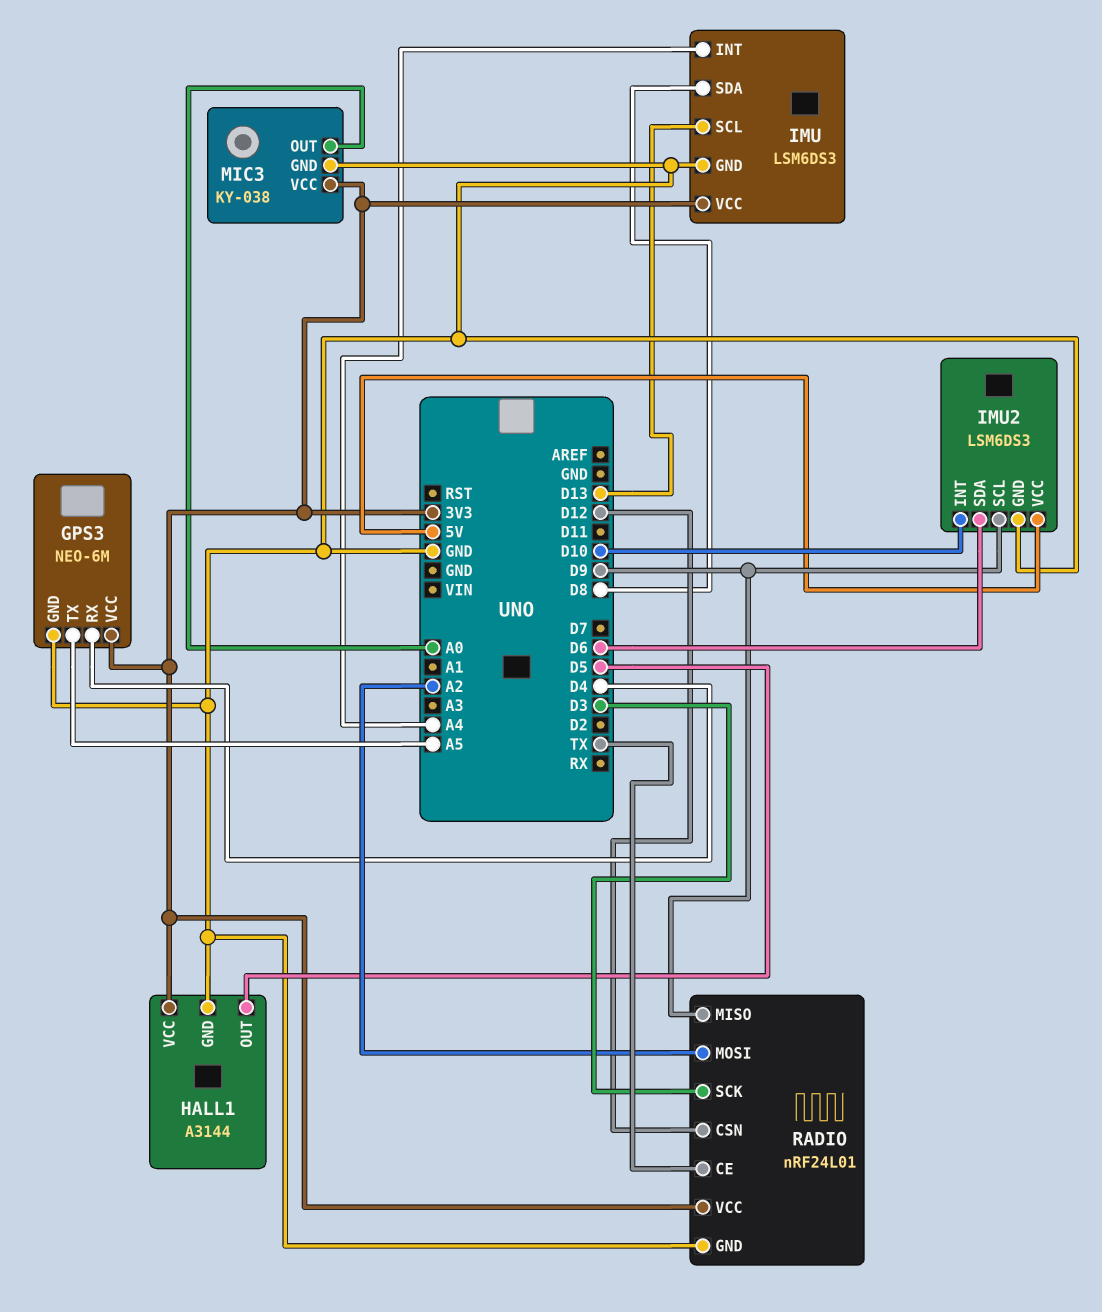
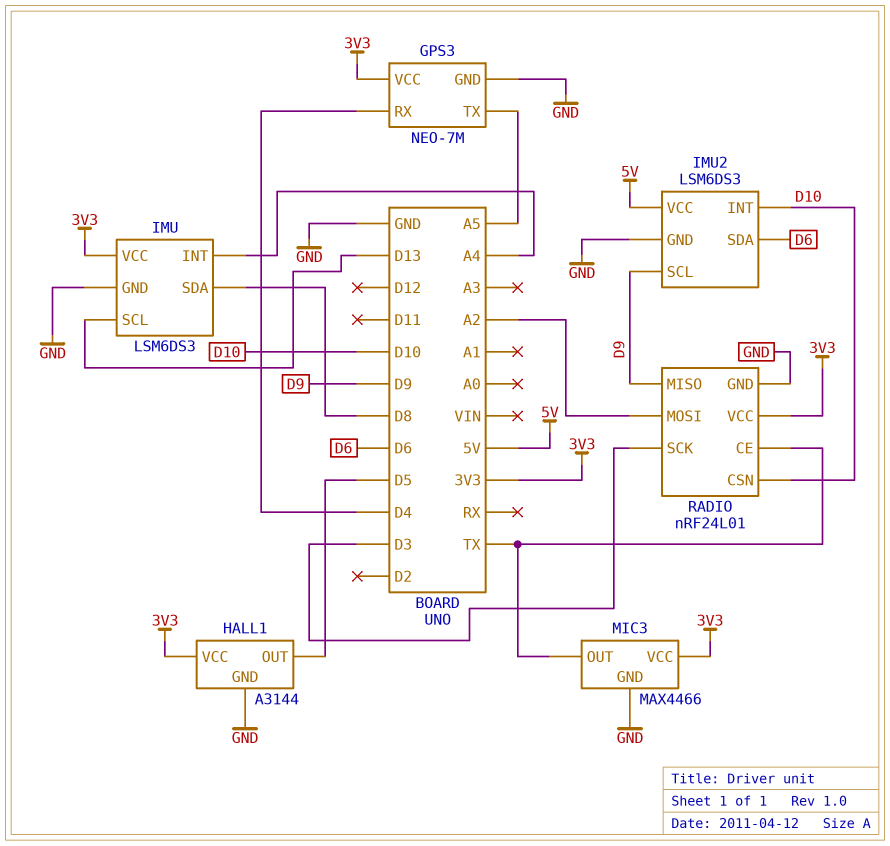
GPS3: NEO-6M -> NEO-7M
MIC3: KY-038 -> MAX4466
MIC3 pin OUT: A0 -> TX
RADIO pin CSN: D12 -> D10

